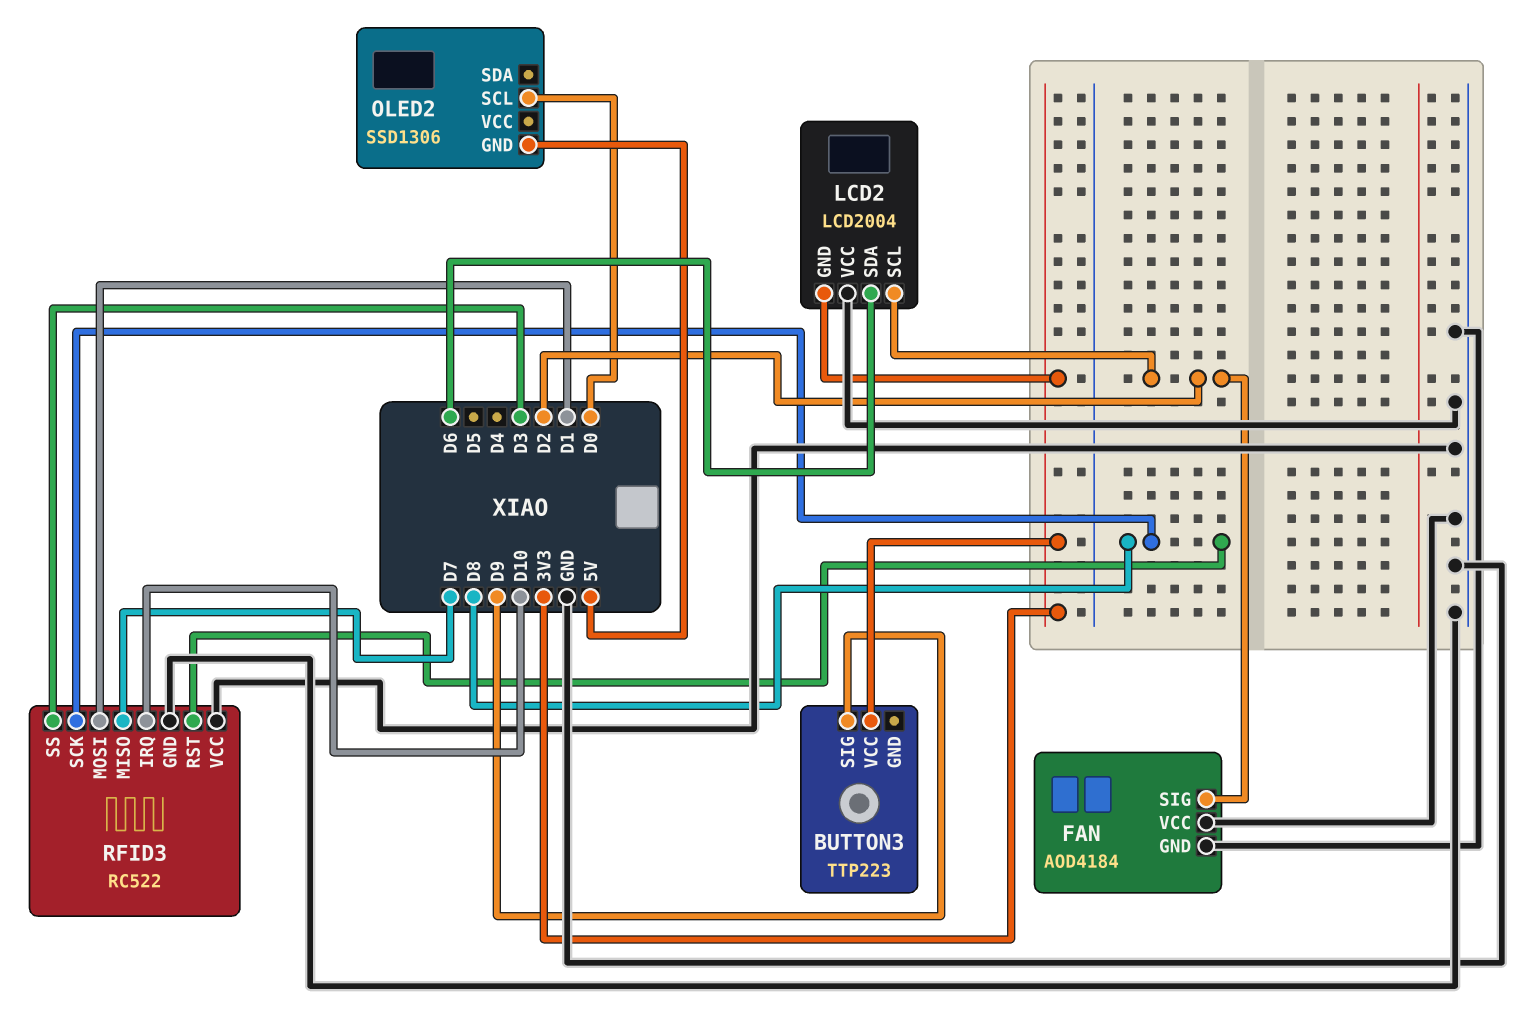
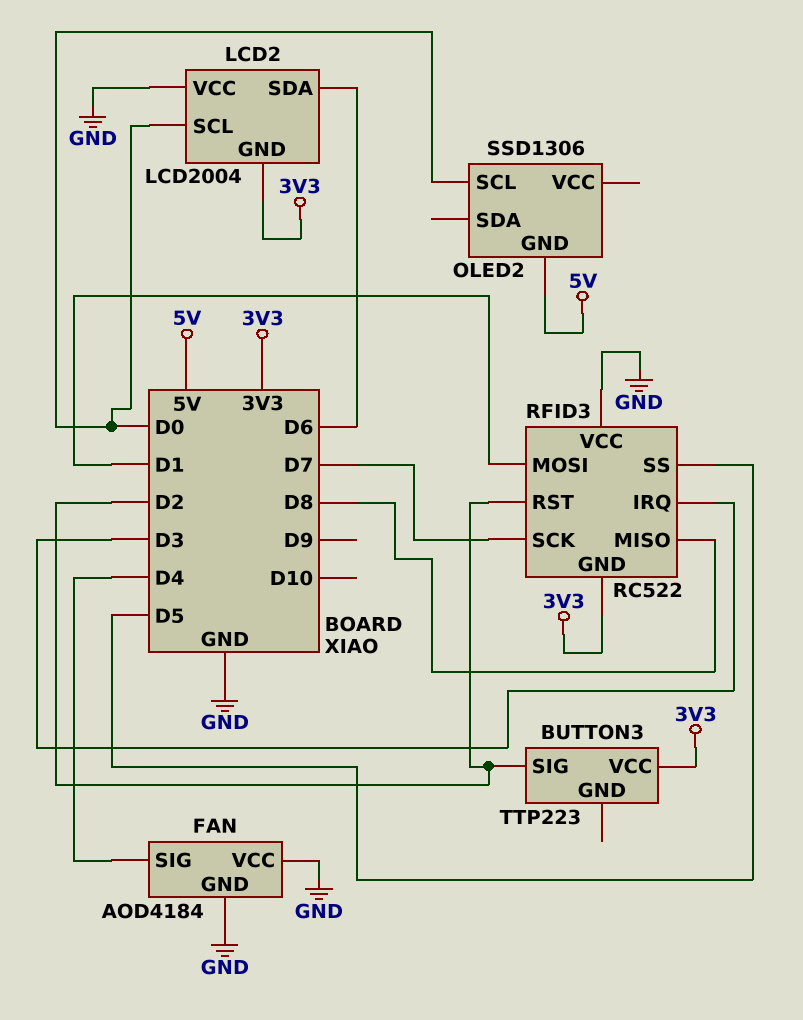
BUTTON3 pin SIG: D9 -> D2
FAN pin SIG: D2 -> D4
LCD2 pin SCL: D2 -> D0
RFID3 pin GND: GND -> 3V3
RFID3 pin IRQ: D10 -> D3
RFID3 pin MISO: D7 -> D8
RFID3 pin RST: D8 -> D2
RFID3 pin SCK: D8 -> D7
RFID3 pin SS: D3 -> D5

